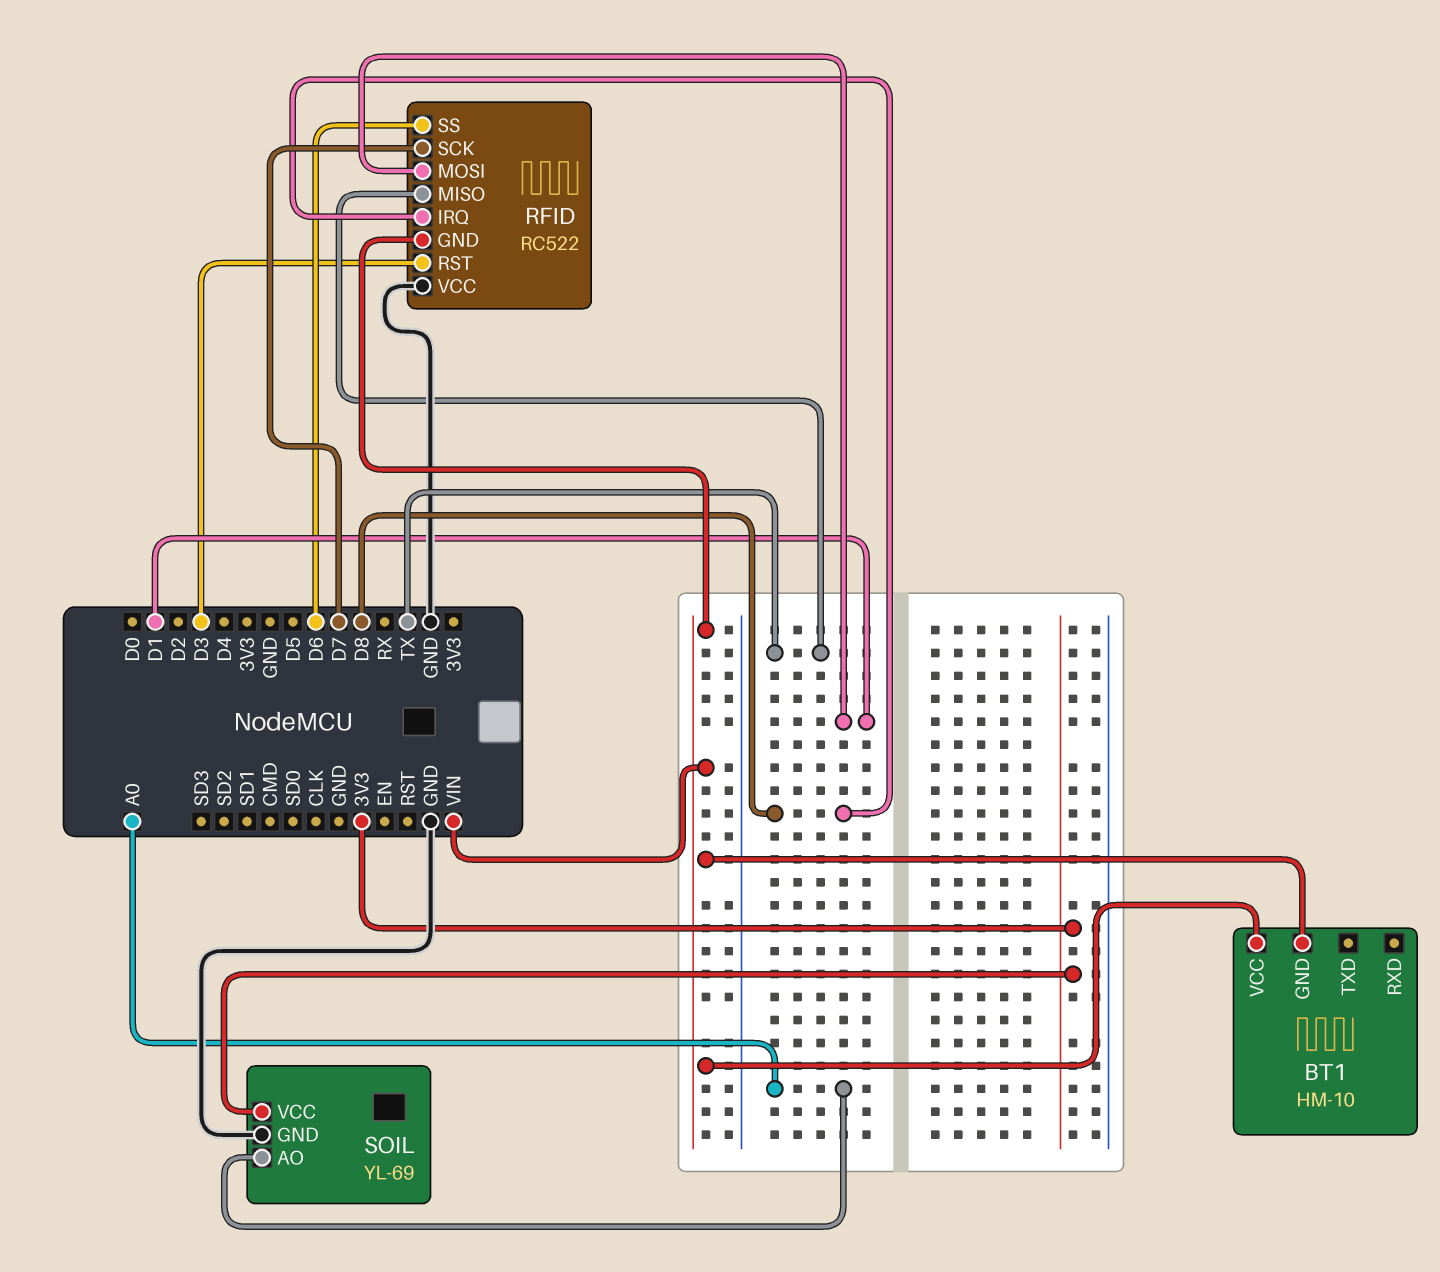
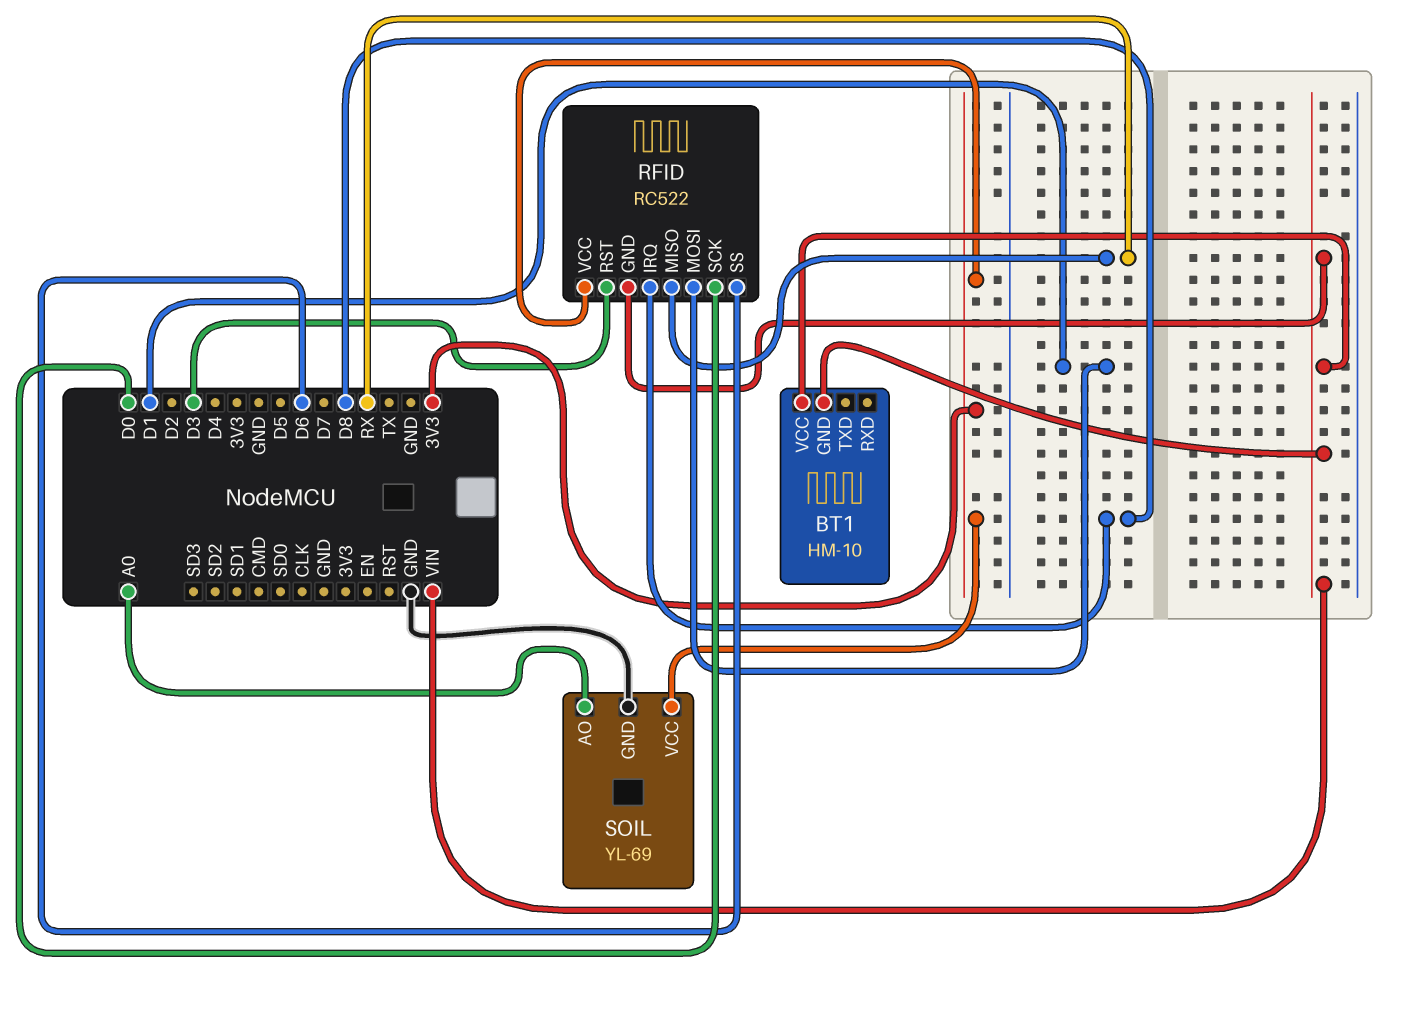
RFID pin MISO: TX -> RX
RFID pin SCK: D7 -> D0
RFID pin VCC: GND -> 3V3

